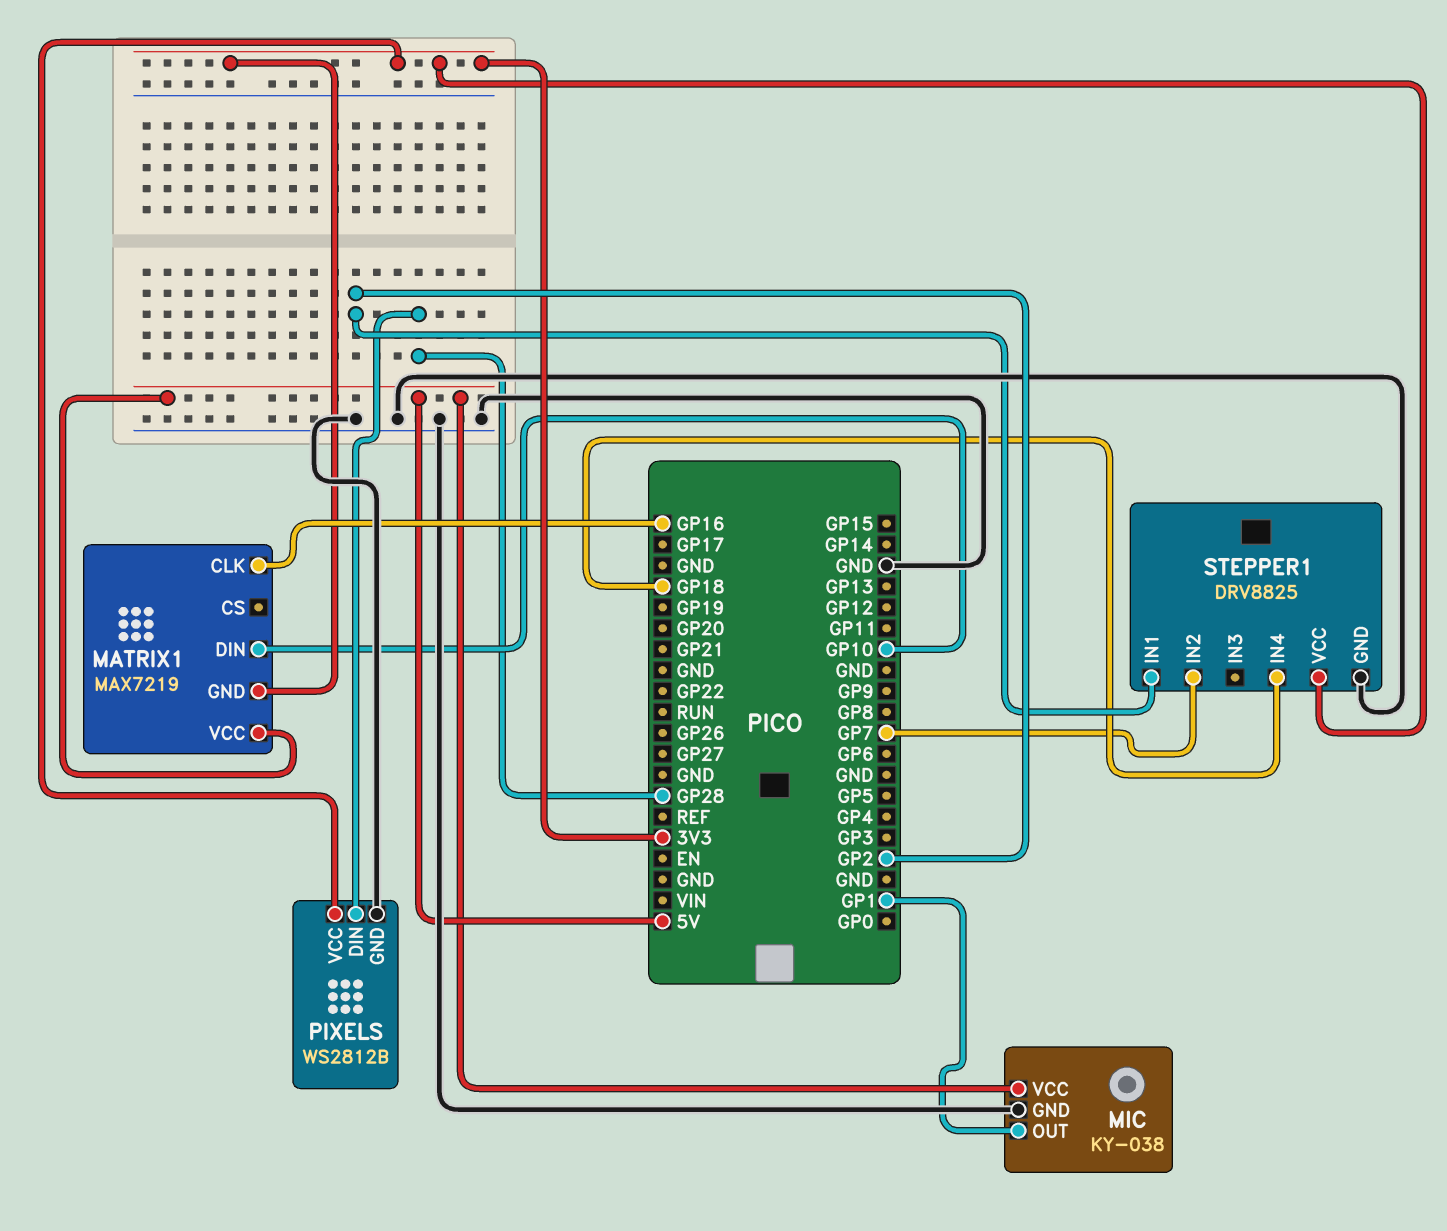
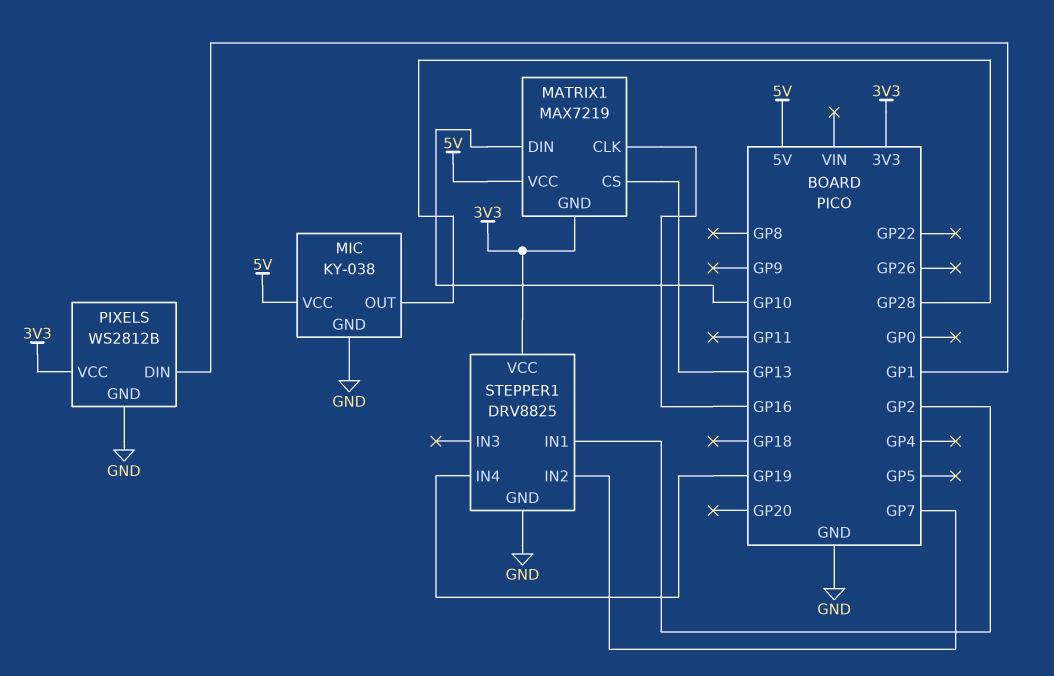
MATRIX1 pin CS: none -> GP13
MIC pin OUT: GP1 -> GP28
PIXELS pin DIN: GP28 -> GP1
STEPPER1 pin IN4: GP18 -> GP19

